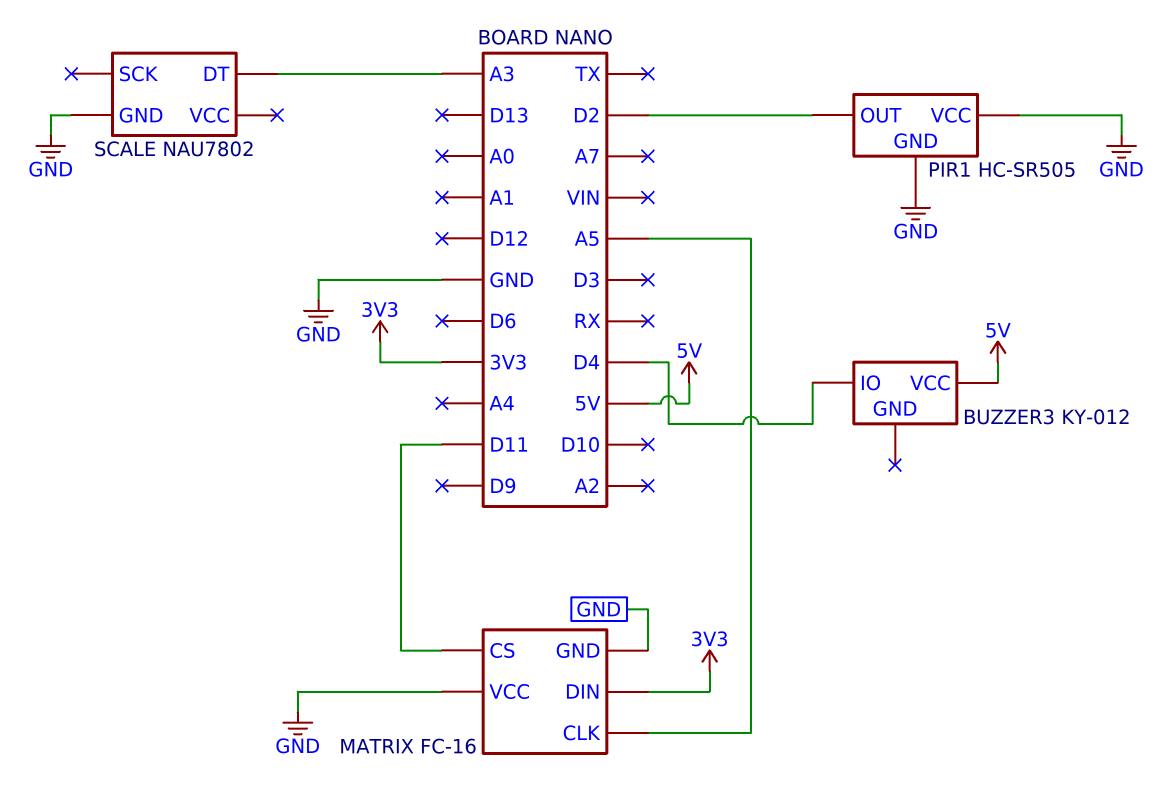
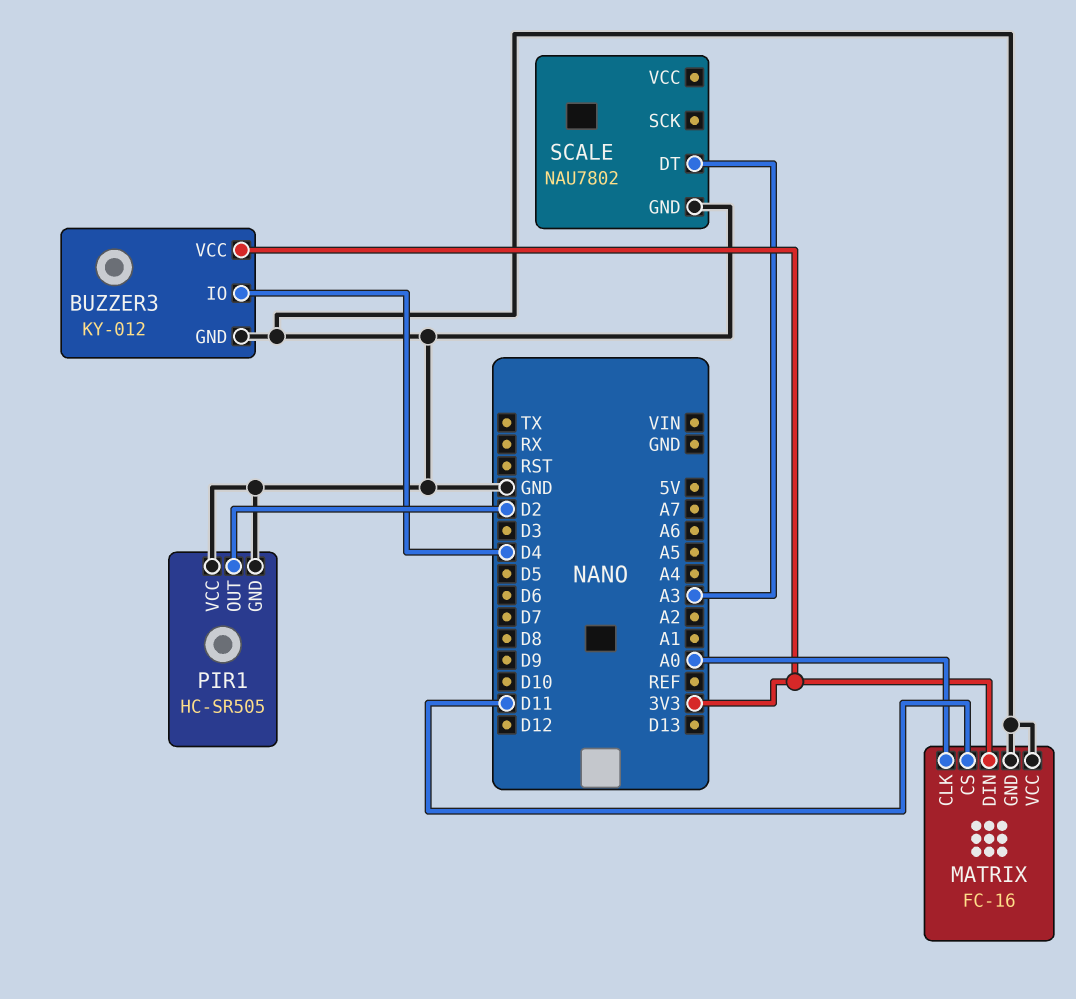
BUZZER3 pin GND: none -> GND
BUZZER3 pin VCC: 5V -> 3V3
MATRIX pin CLK: A5 -> A0

